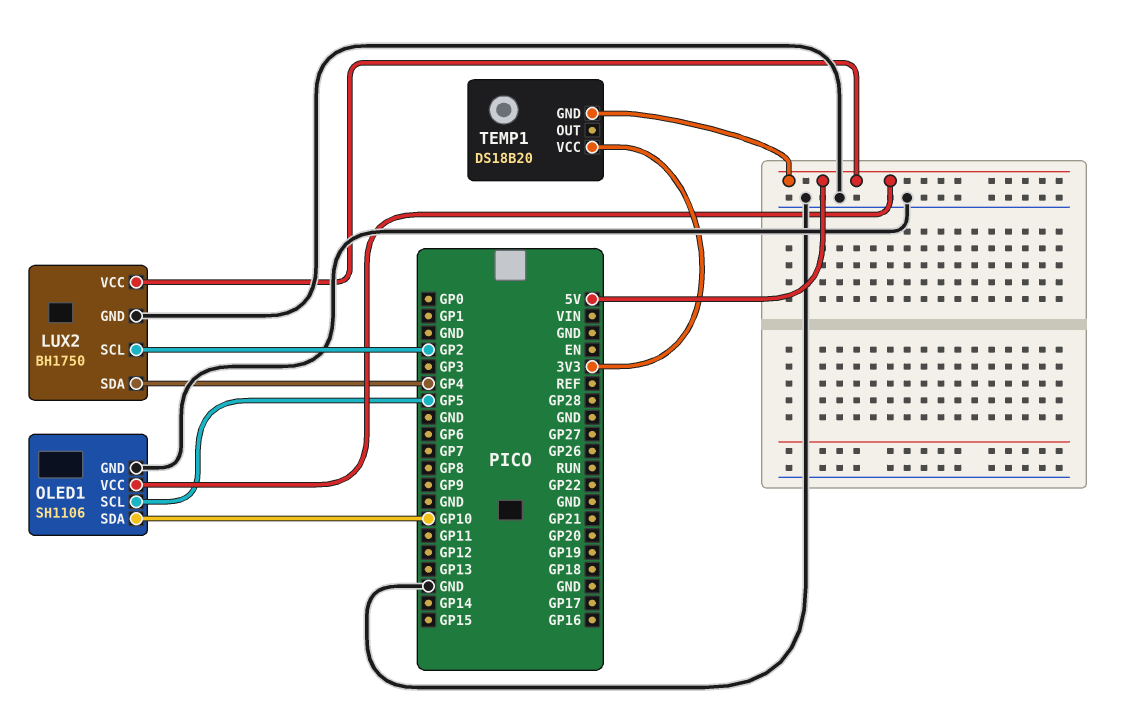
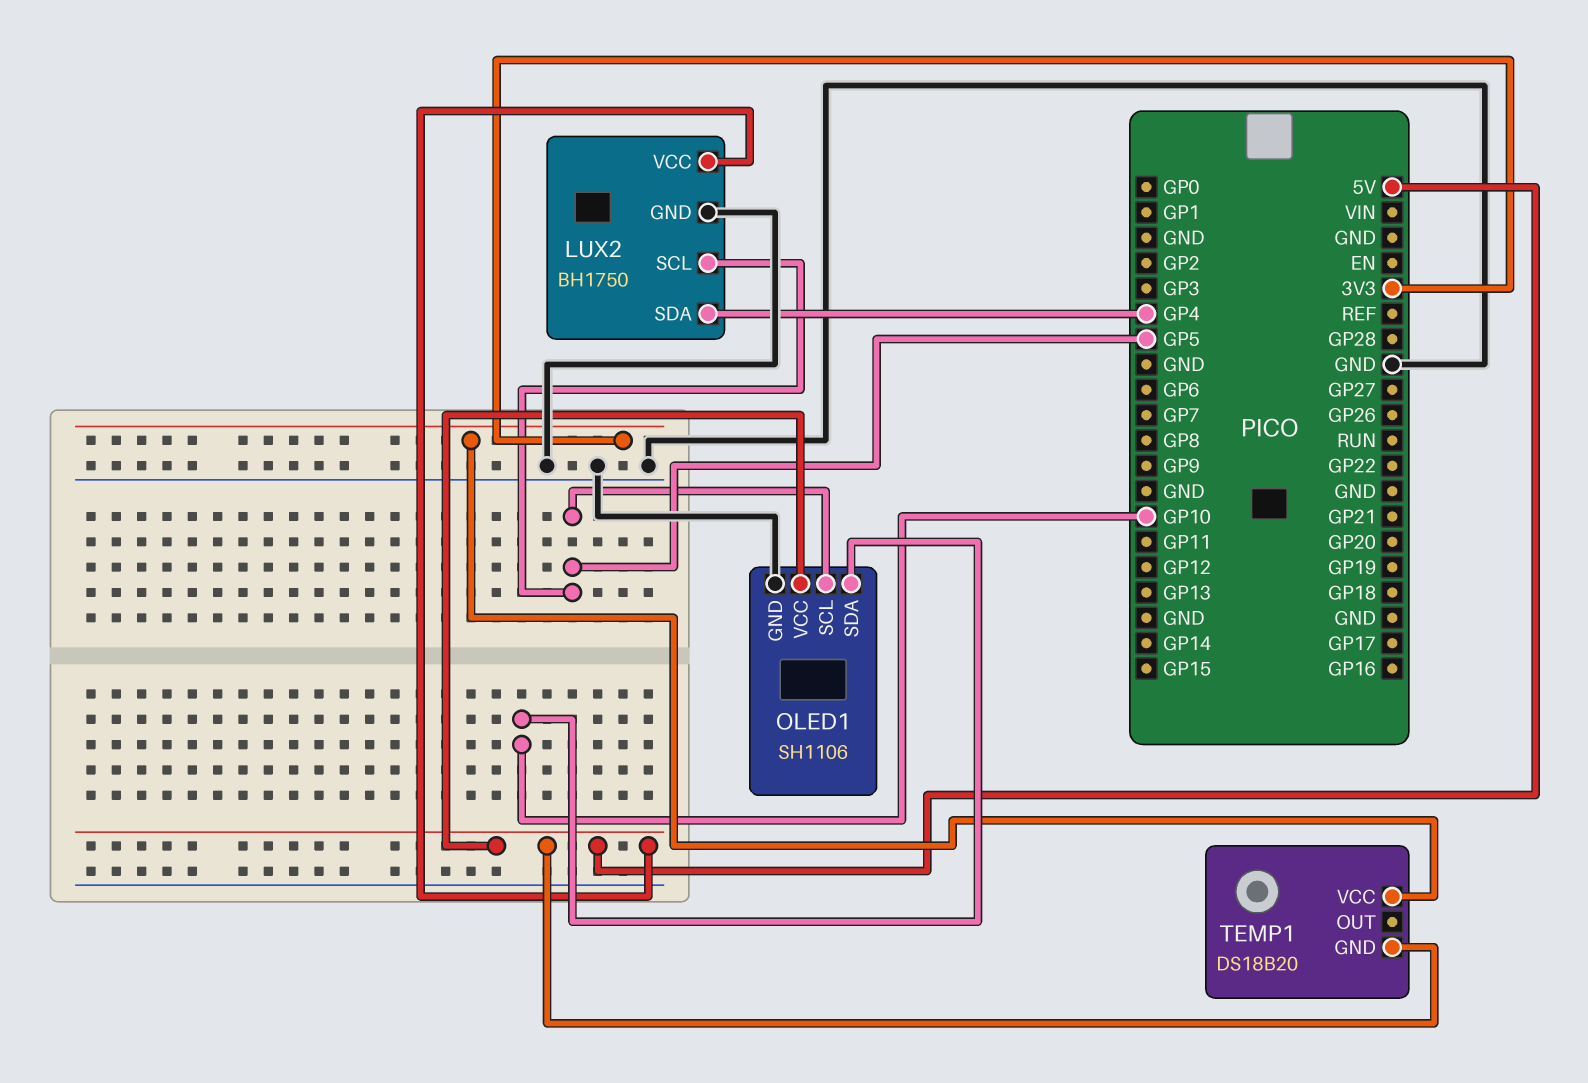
LUX2 pin SCL: GP2 -> GP5

